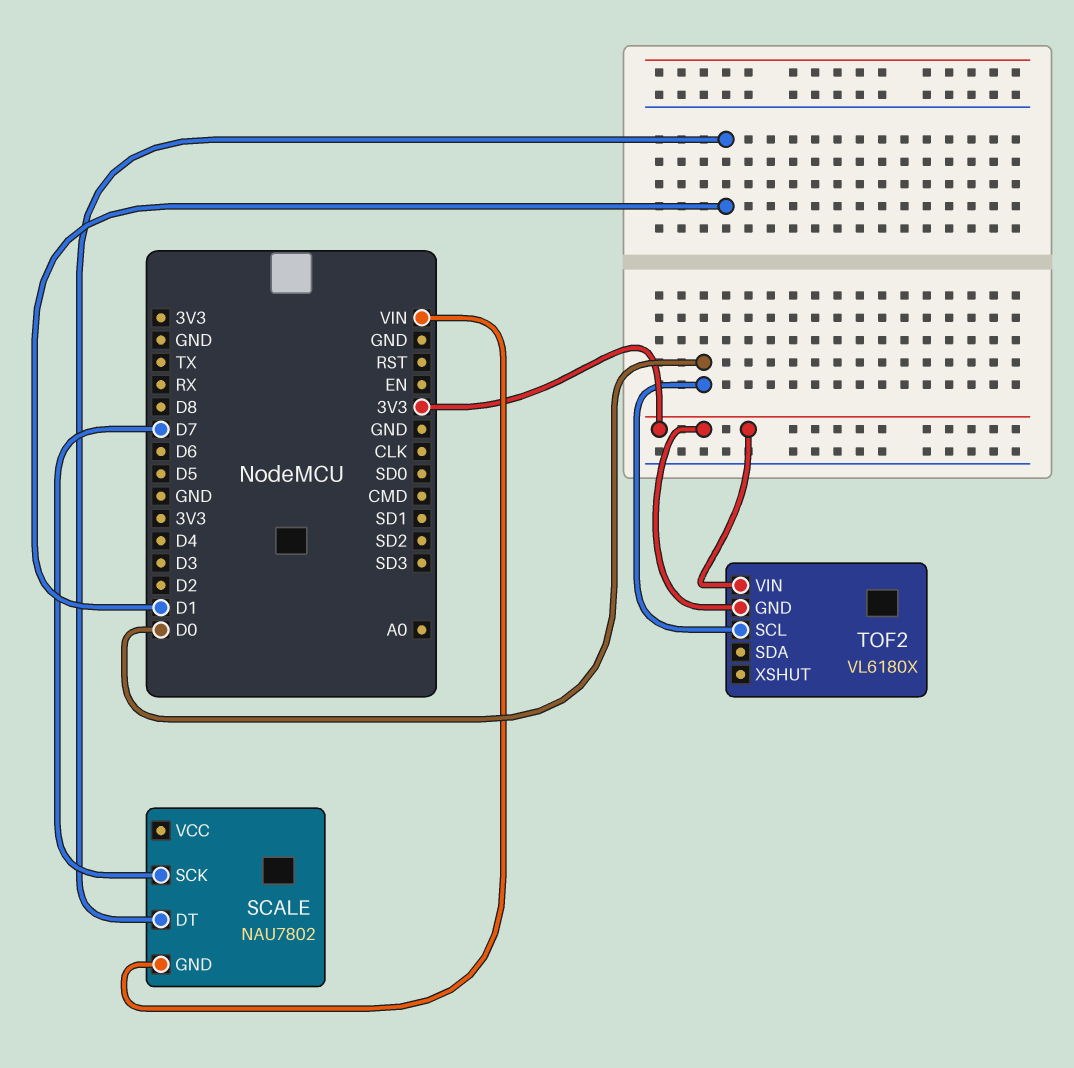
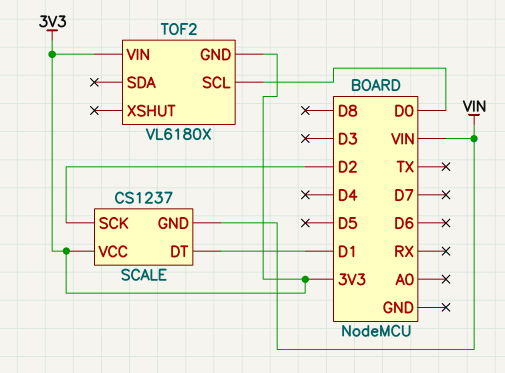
SCALE: NAU7802 -> CS1237
SCALE pin SCK: D7 -> D2
SCALE pin VCC: none -> 3V3

